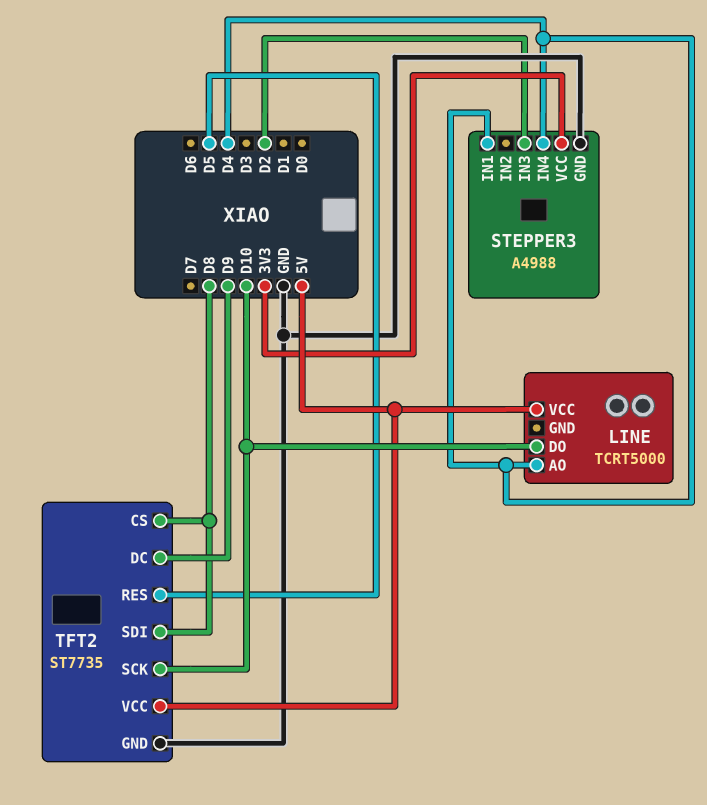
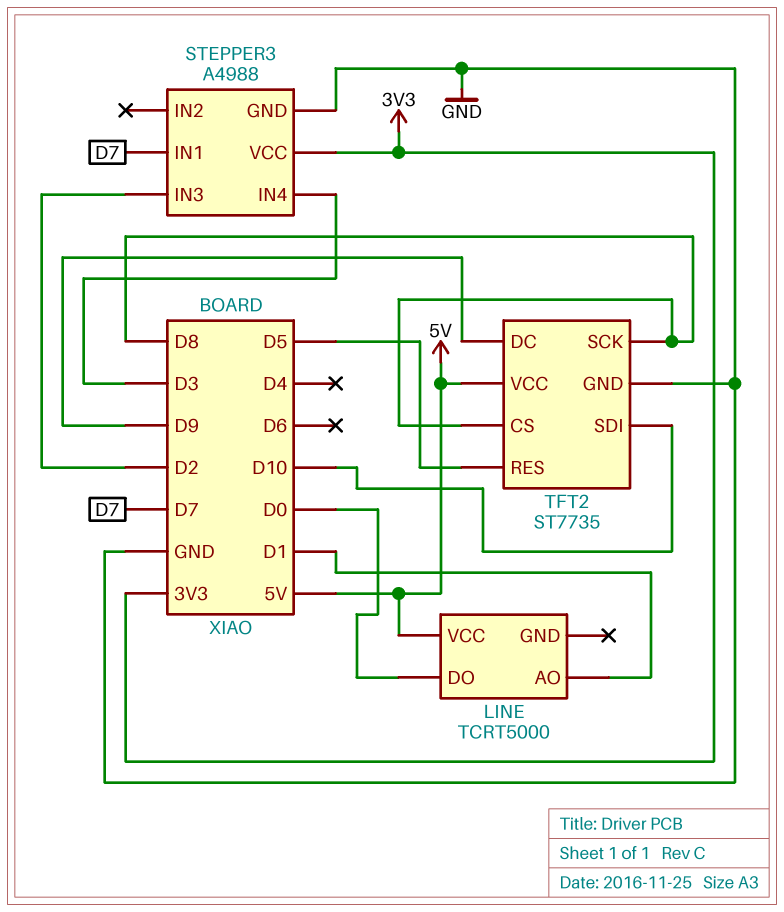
LINE pin AO: D4 -> D1
LINE pin DO: D10 -> D0
STEPPER3 pin IN1: D4 -> D7
STEPPER3 pin IN4: D4 -> D3
TFT2 pin SCK: D10 -> D8
TFT2 pin SDI: D8 -> D10

